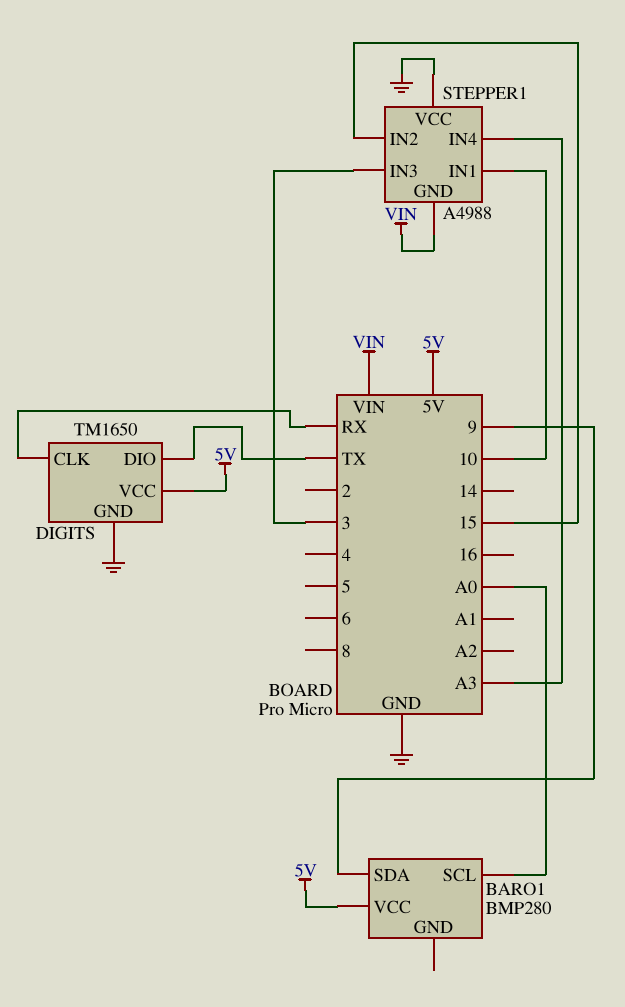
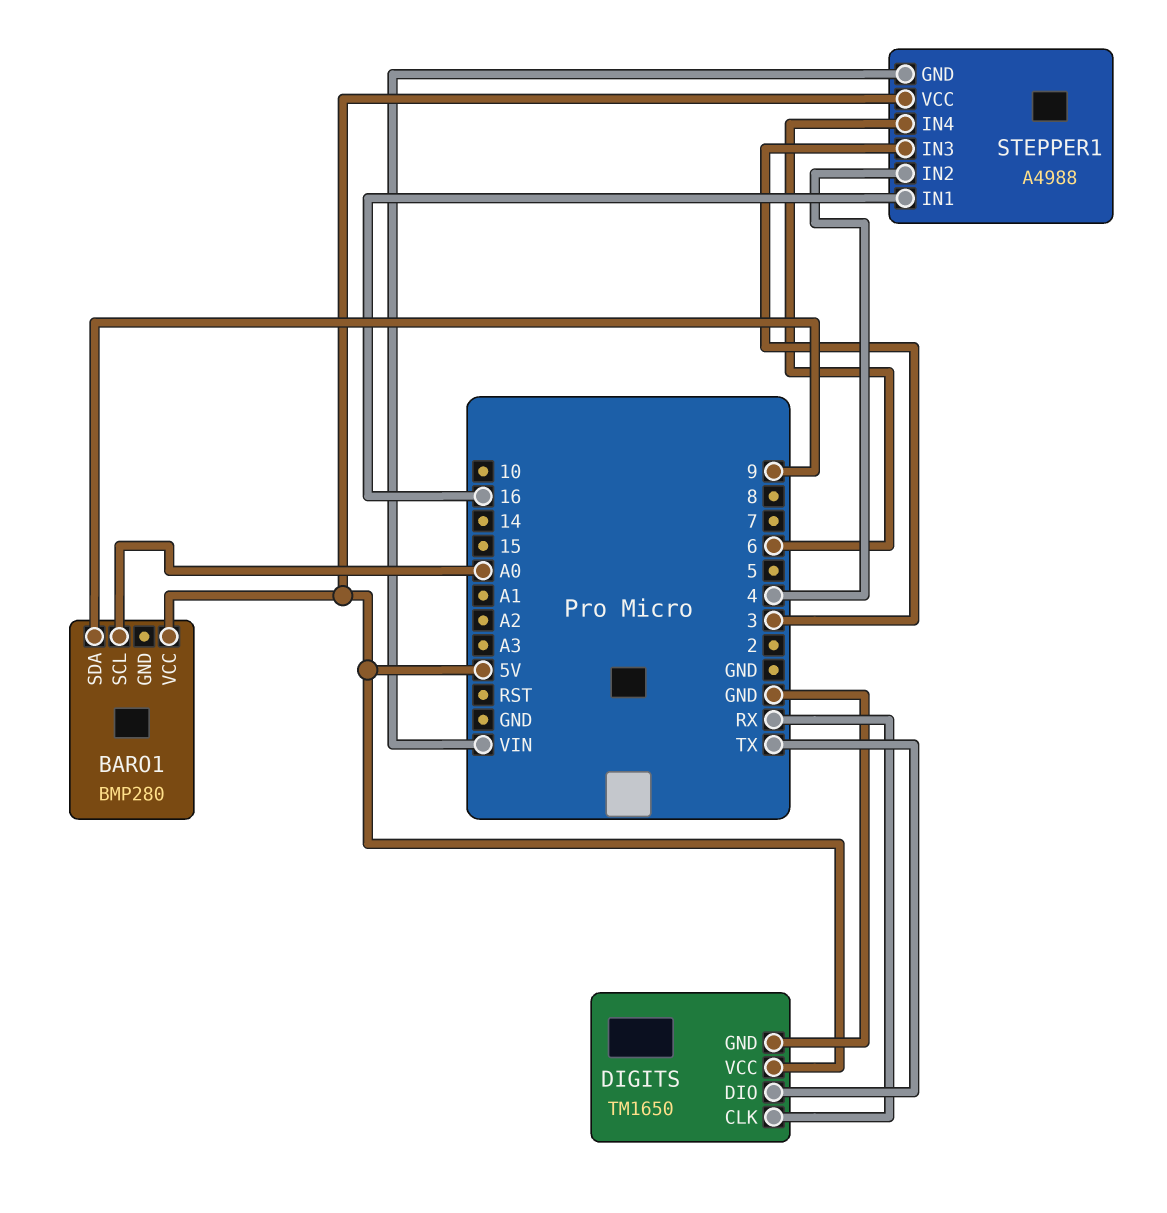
STEPPER1 pin IN1: 10 -> 16
STEPPER1 pin IN2: 15 -> 4
STEPPER1 pin IN4: A3 -> 6
STEPPER1 pin VCC: GND -> 5V

